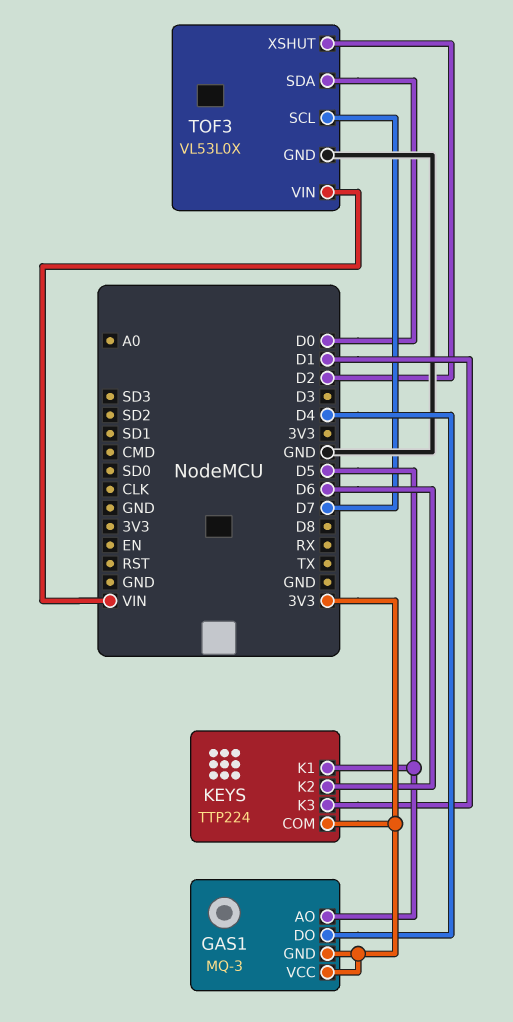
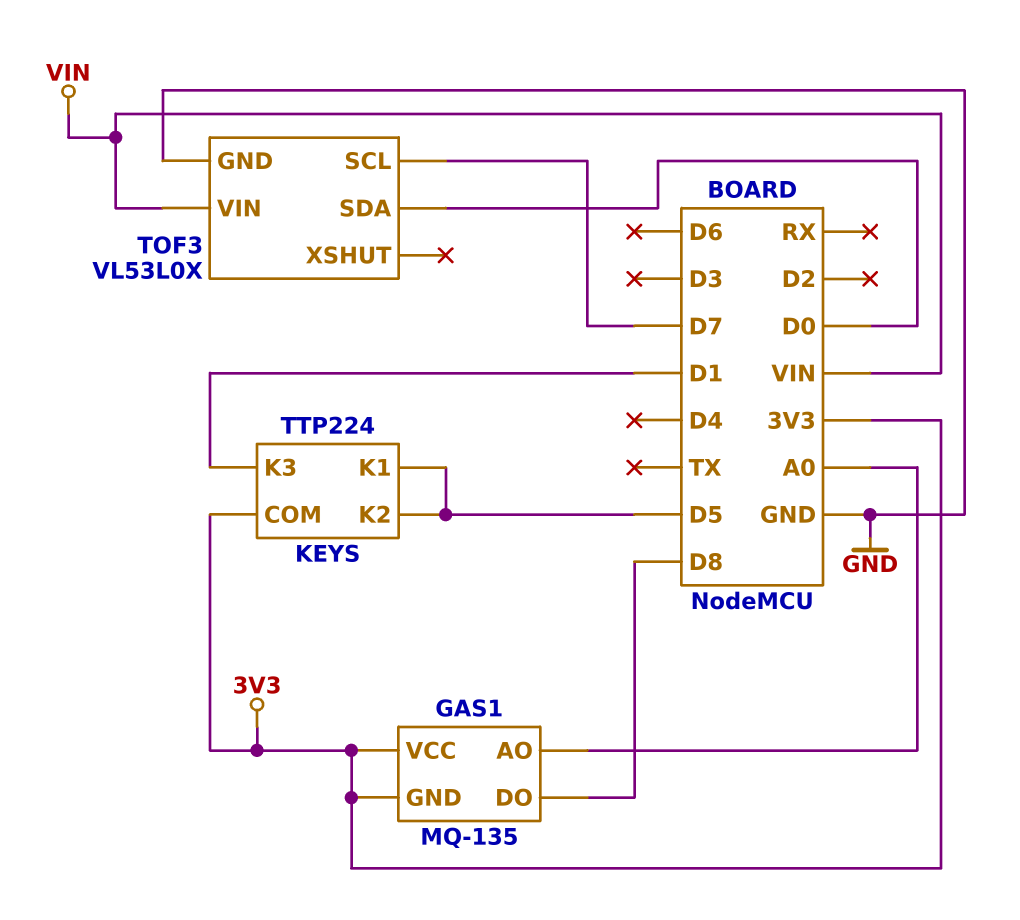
GAS1: MQ-3 -> MQ-135
GAS1 pin AO: D5 -> A0
GAS1 pin DO: D4 -> D8
KEYS pin K2: D6 -> D5
TOF3 pin XSHUT: D2 -> none

